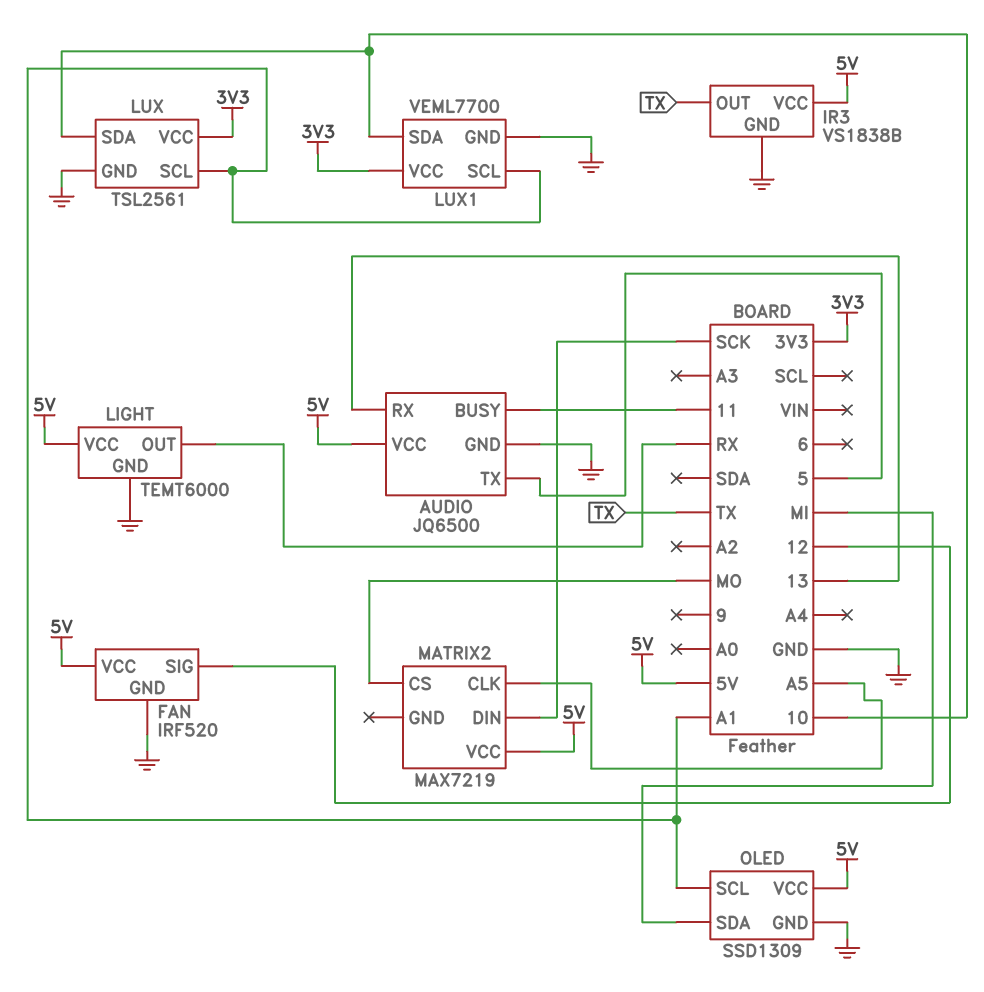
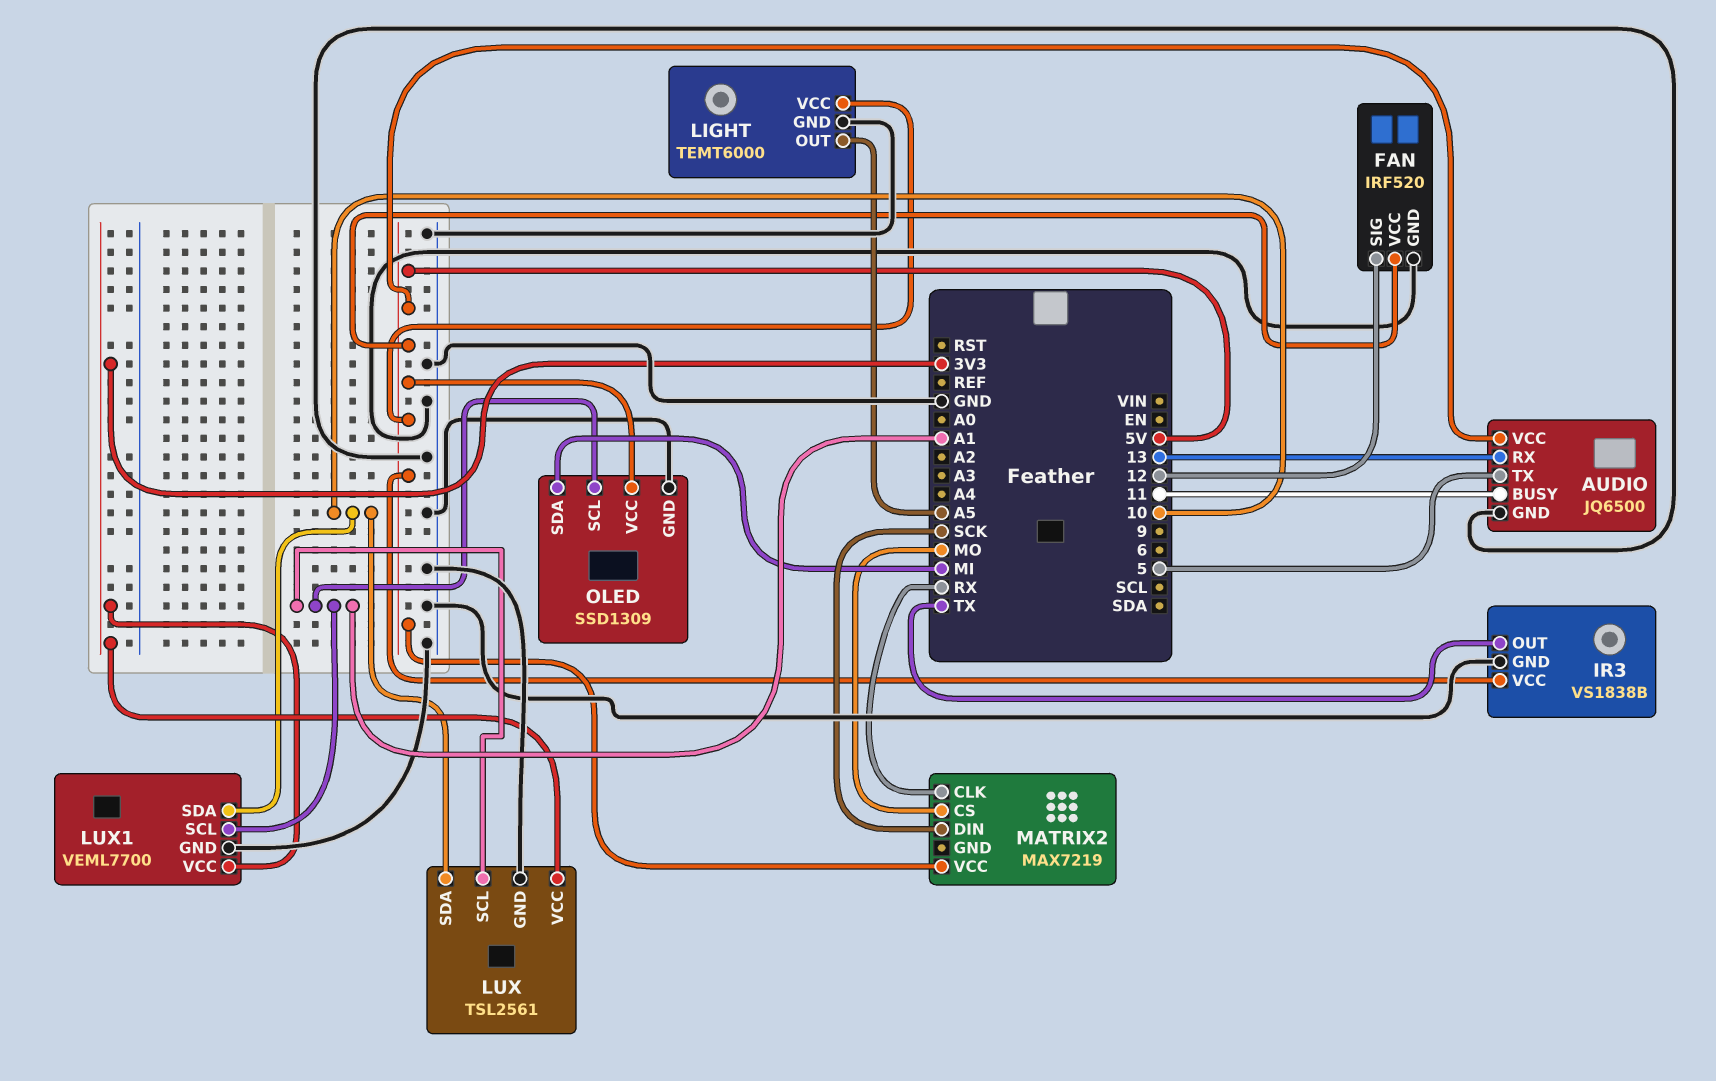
LIGHT pin OUT: RX -> A5
MATRIX2 pin CLK: A5 -> RX

